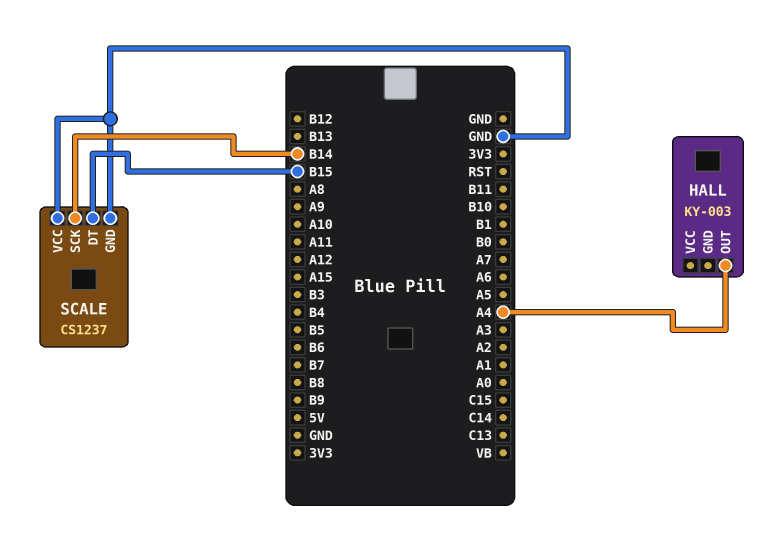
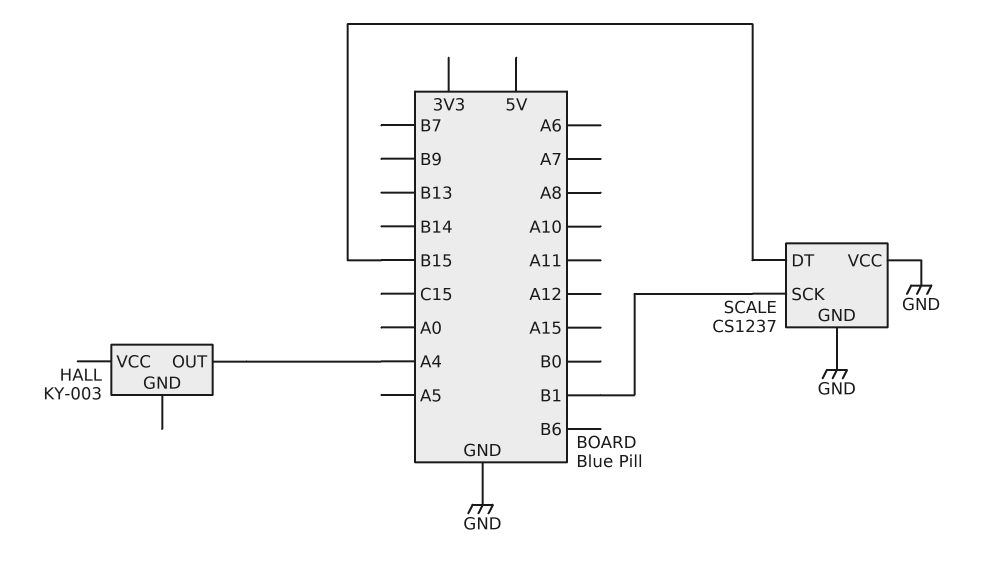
SCALE pin SCK: B14 -> B1

